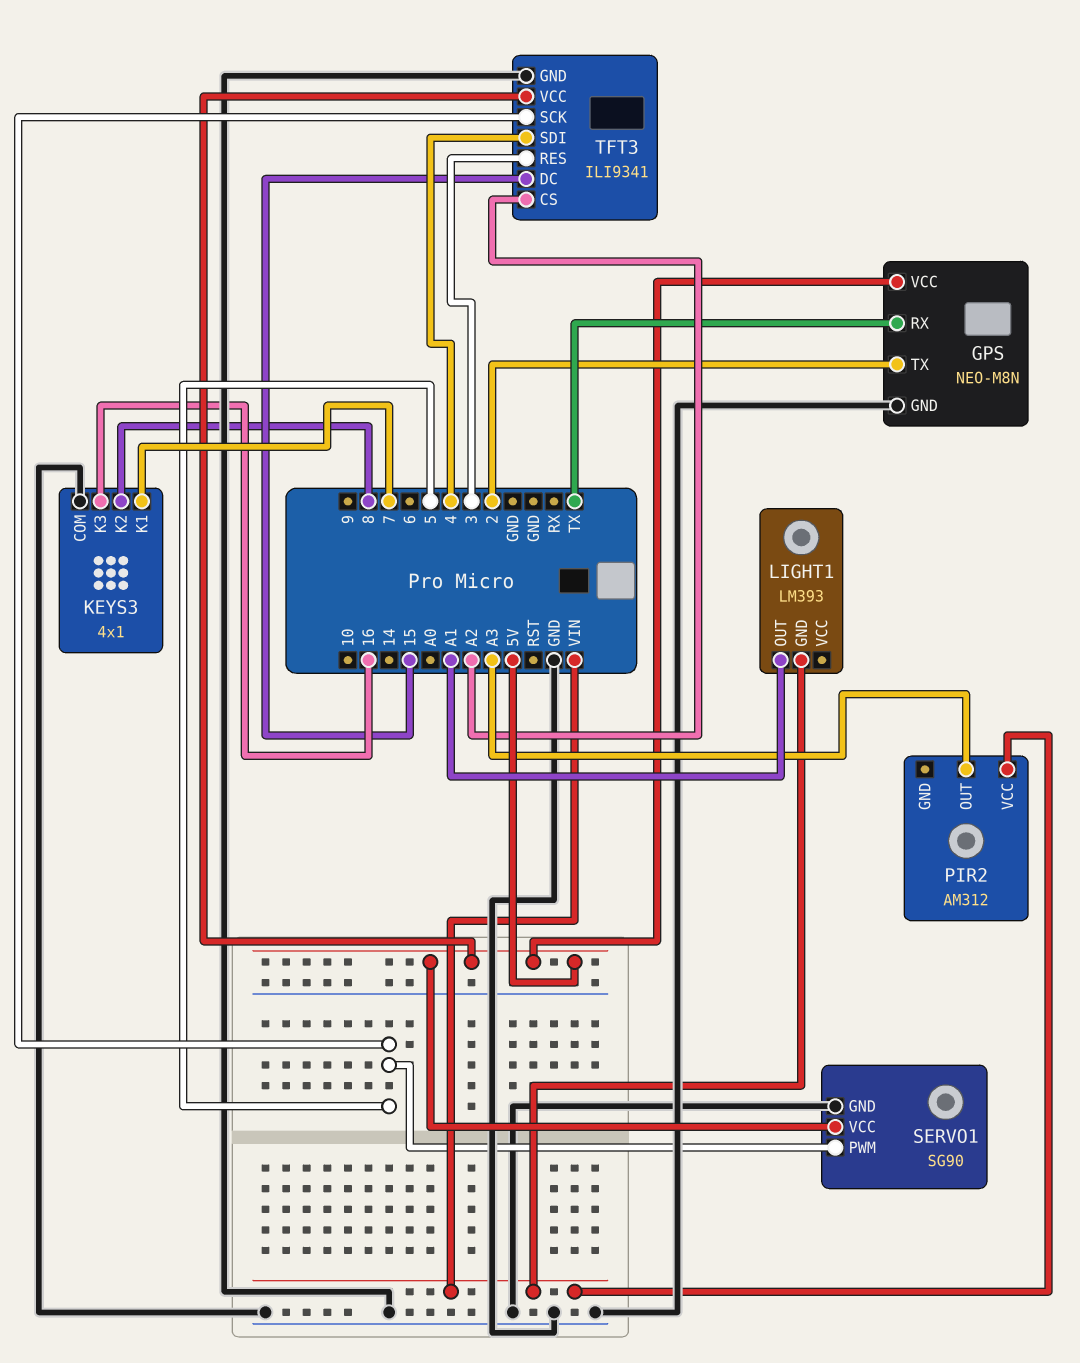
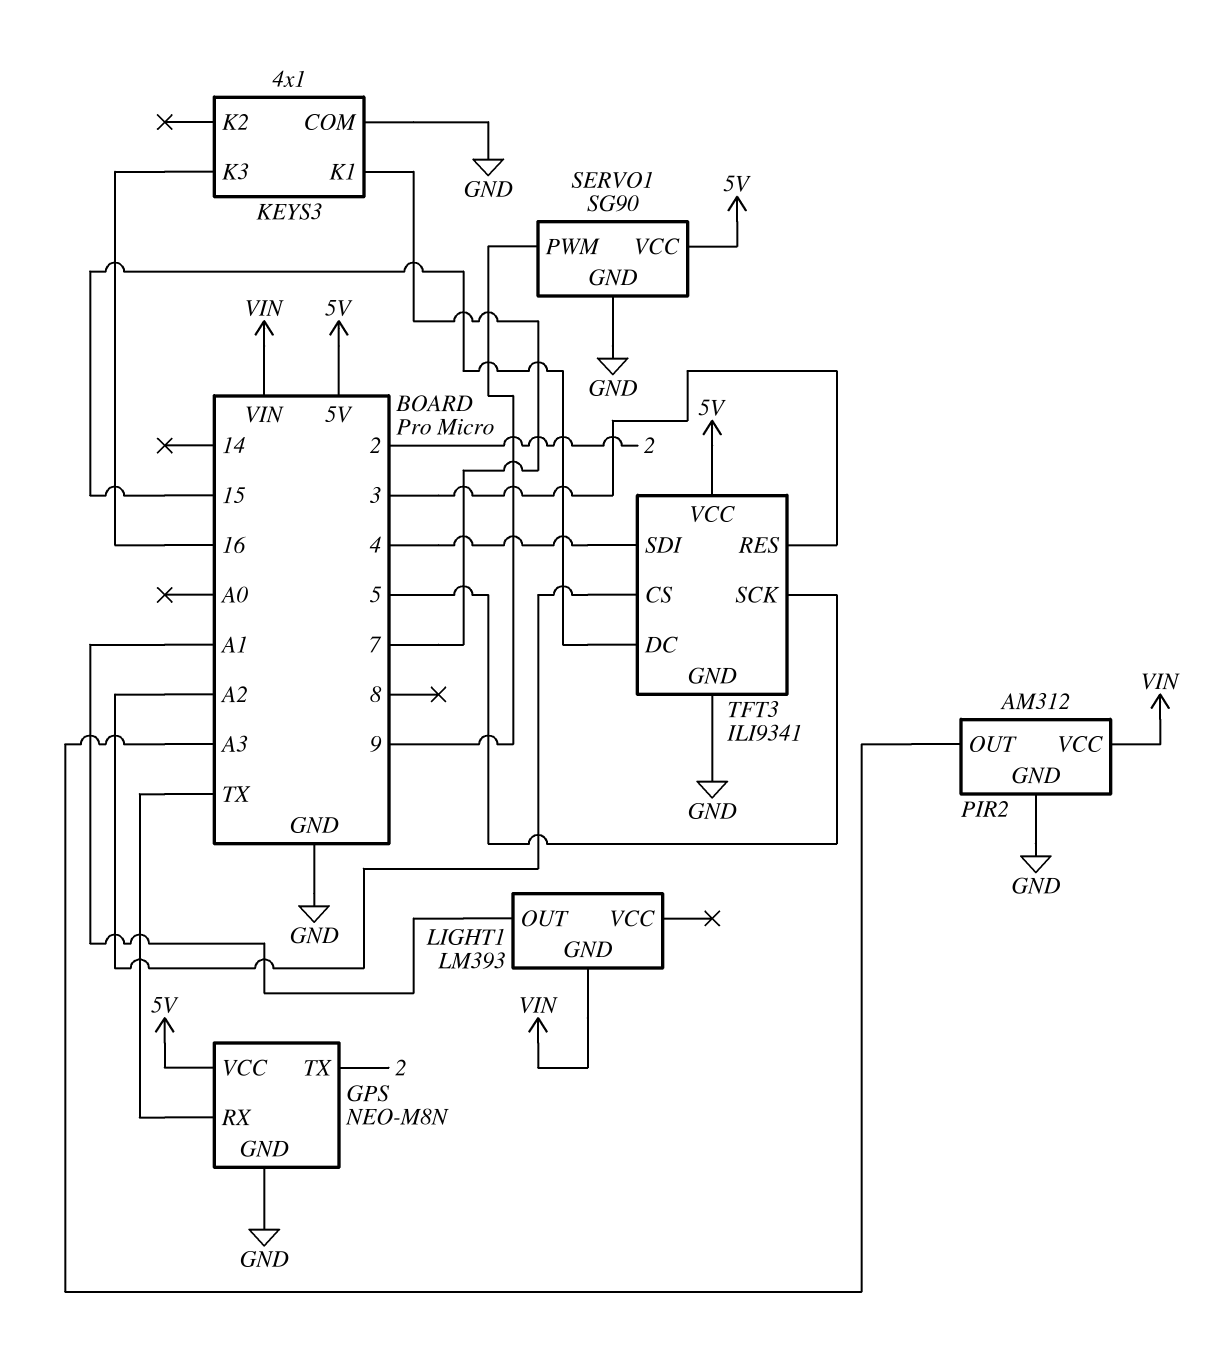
KEYS3 pin K2: 8 -> none
PIR2 pin GND: none -> GND
SERVO1 pin PWM: 5 -> 9

